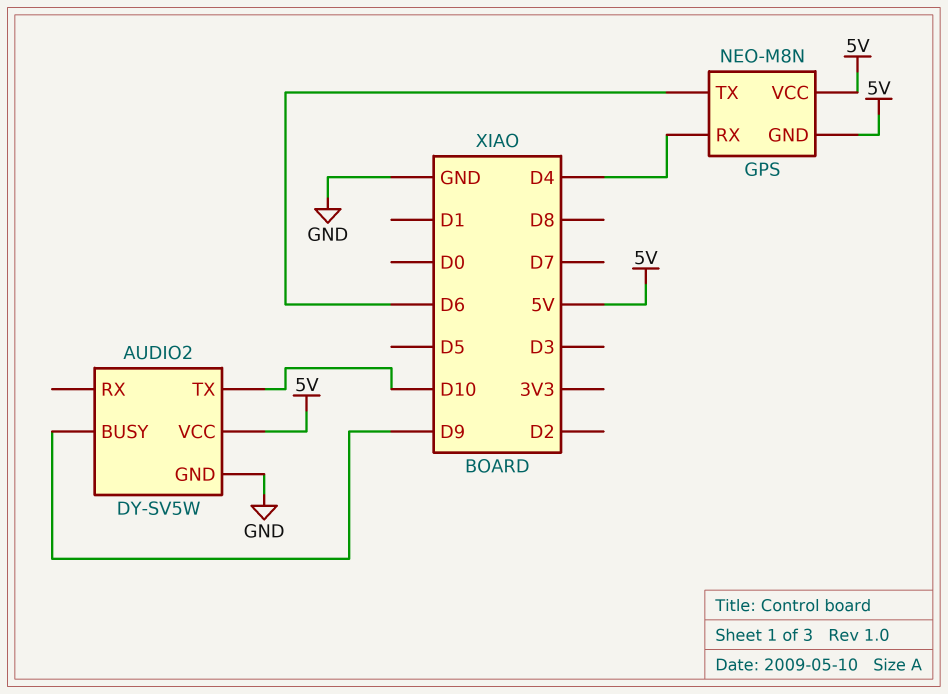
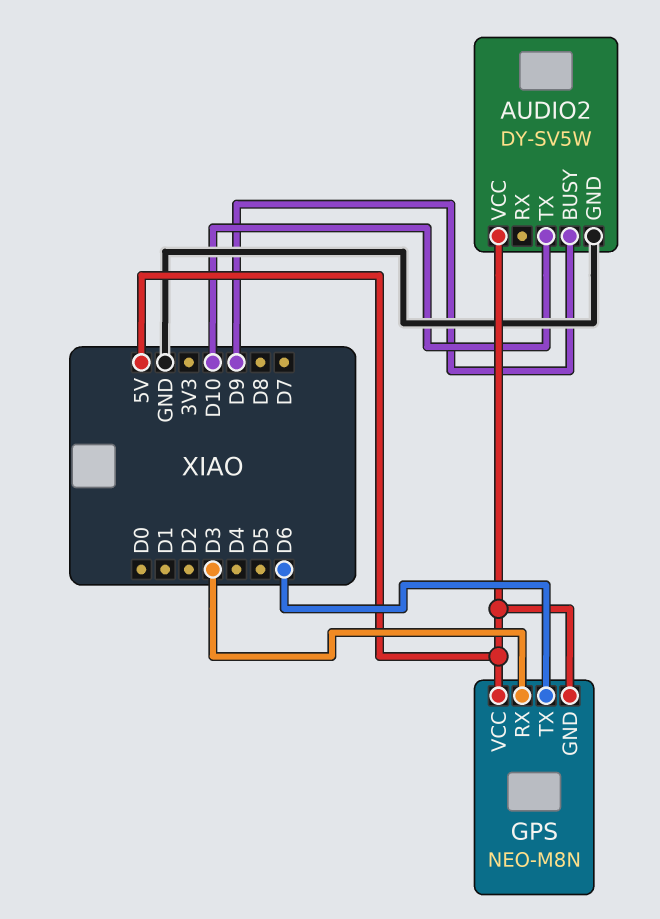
GPS pin RX: D4 -> D3

